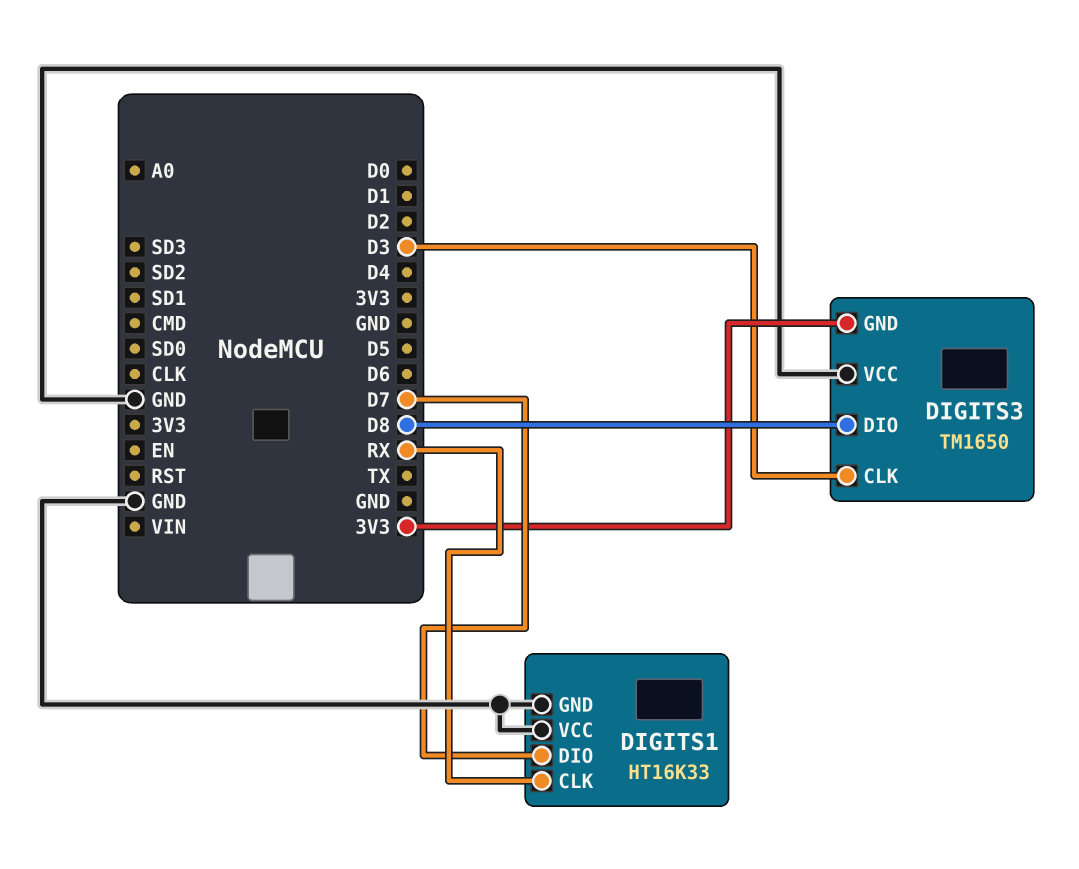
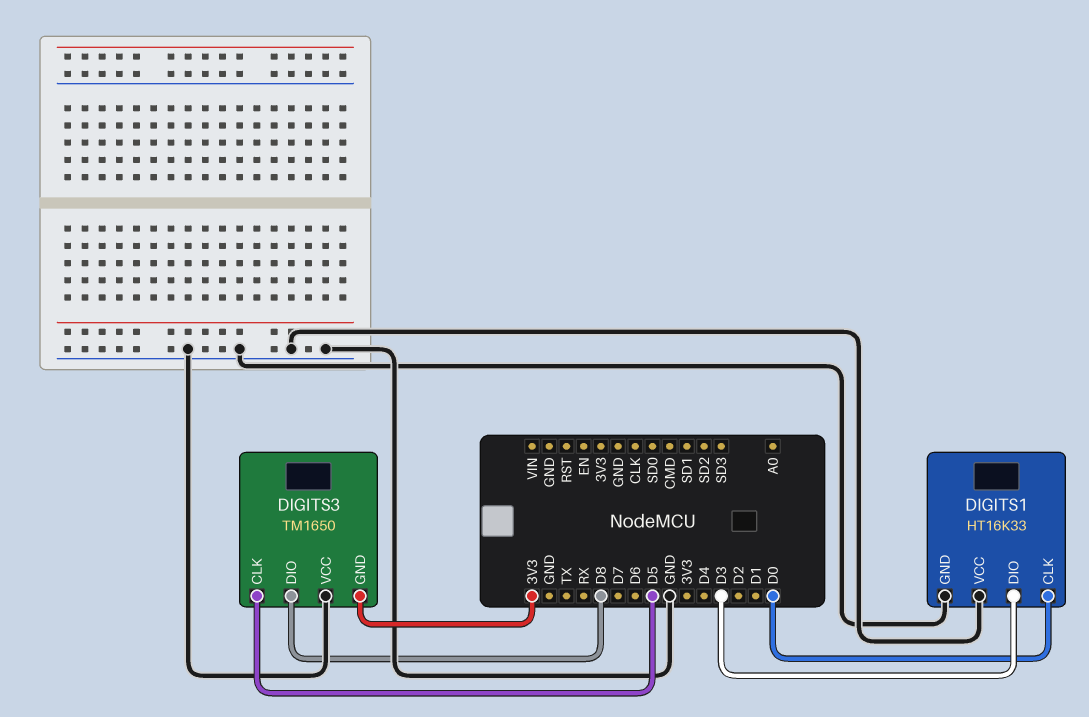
DIGITS1 pin CLK: RX -> D0
DIGITS1 pin DIO: D7 -> D3
DIGITS3 pin CLK: D3 -> D5

